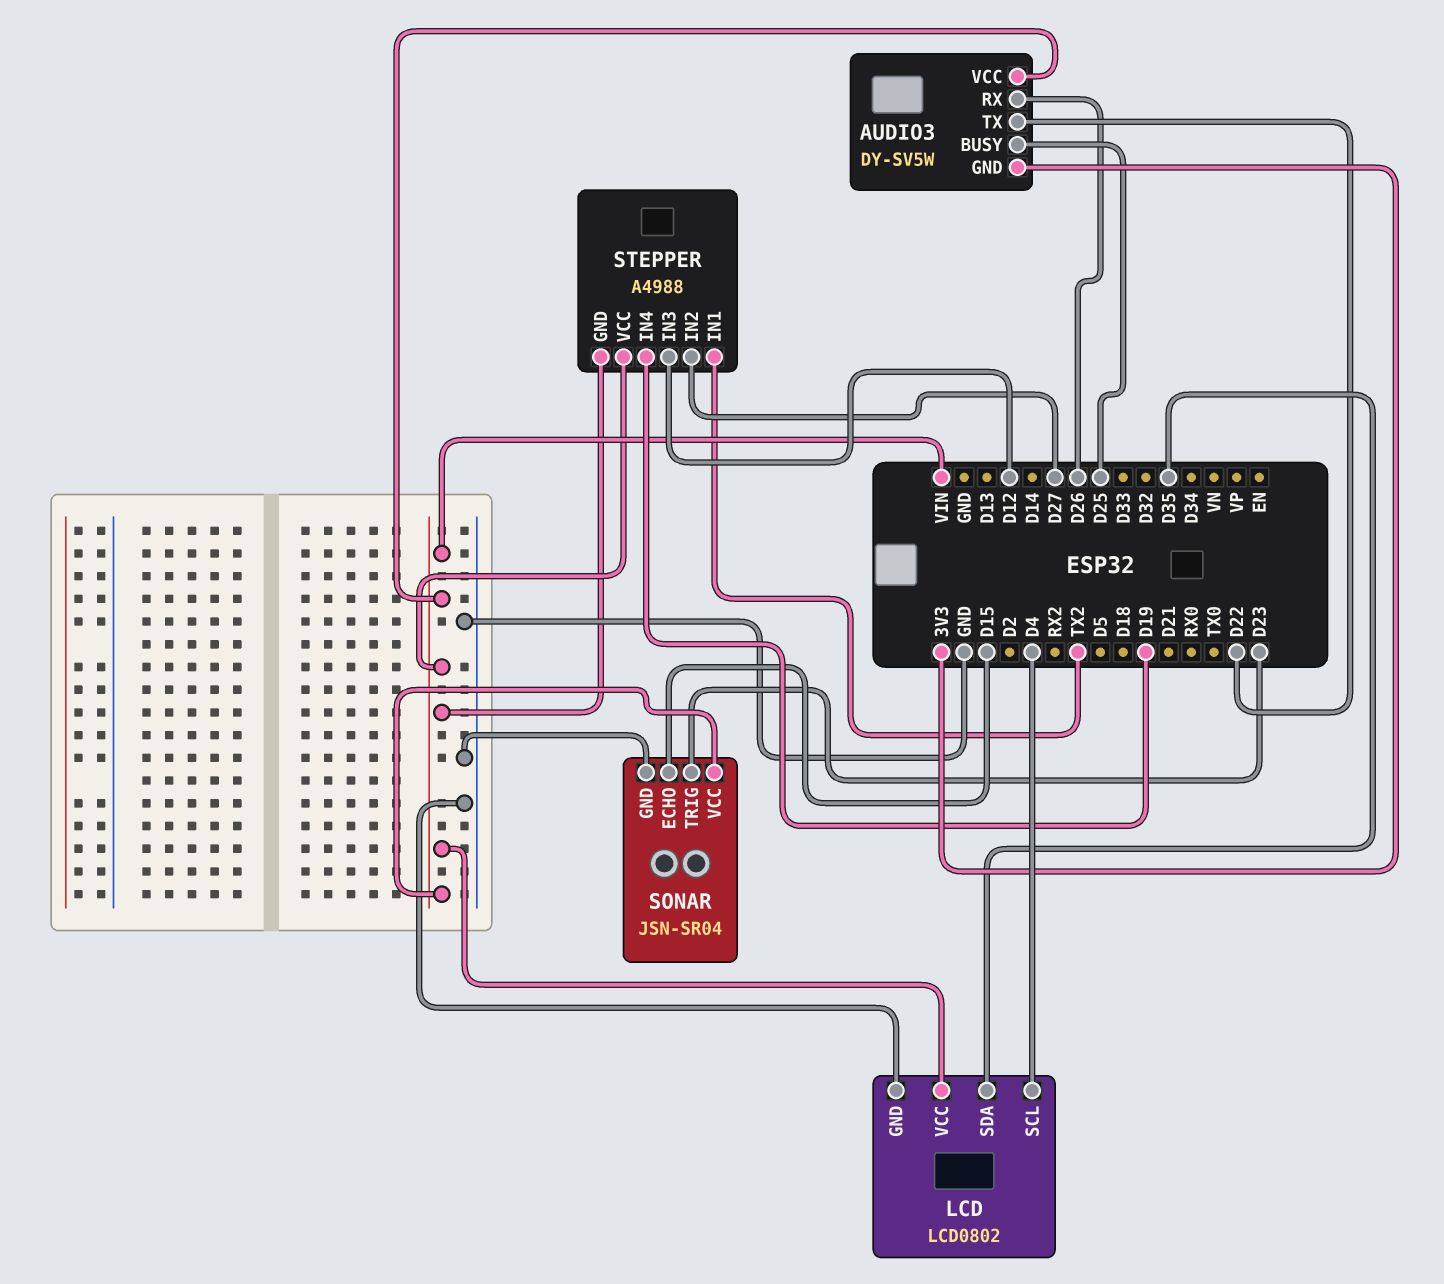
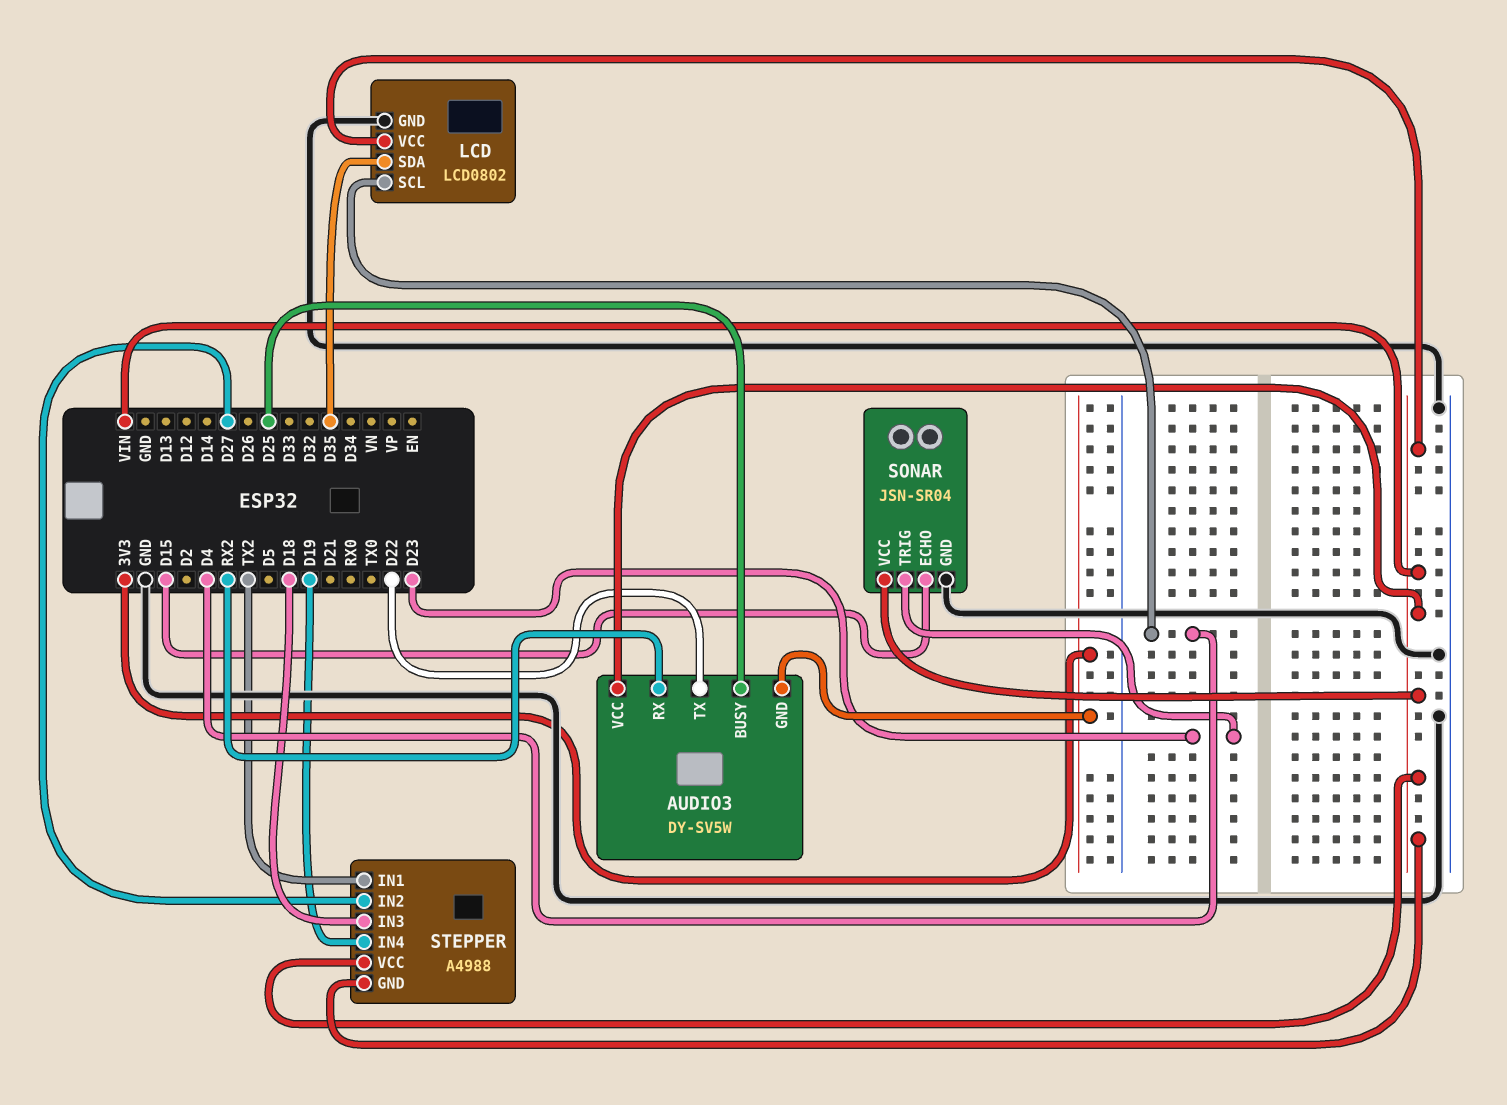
AUDIO3 pin RX: D26 -> RX2
STEPPER pin IN3: D12 -> D18

